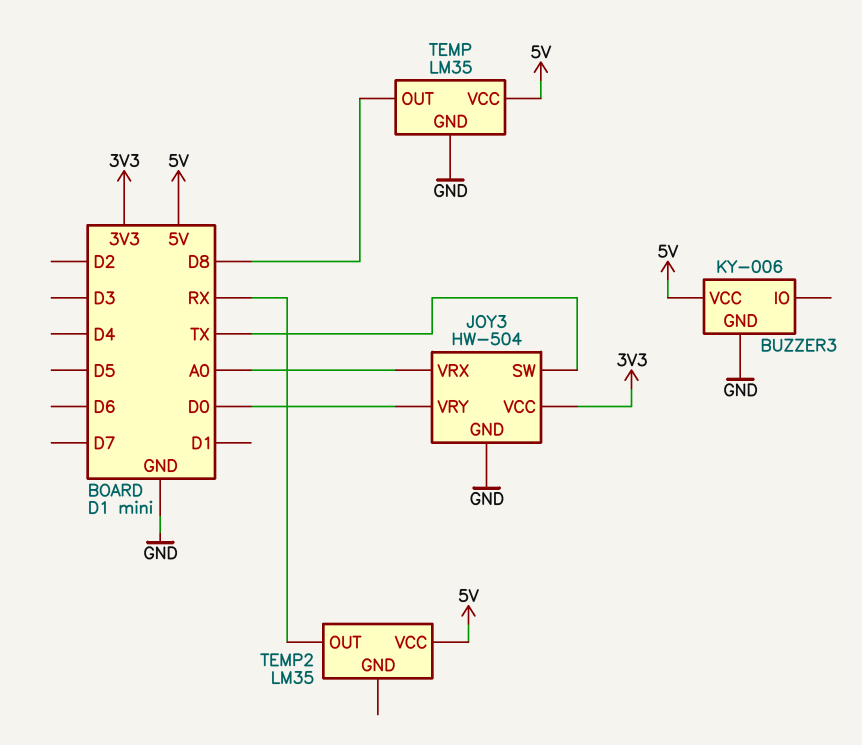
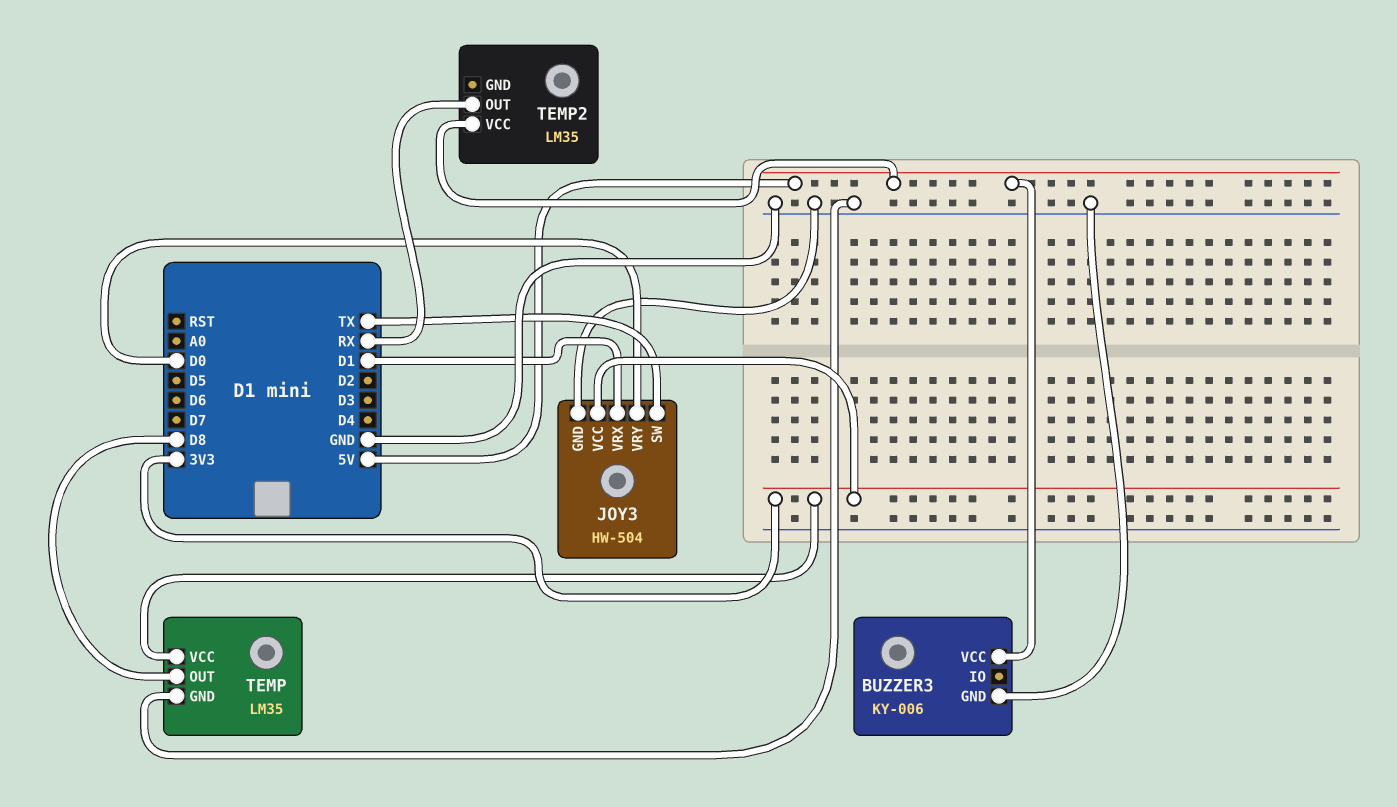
JOY3 pin VRX: A0 -> D1
TEMP pin VCC: 5V -> 3V3

